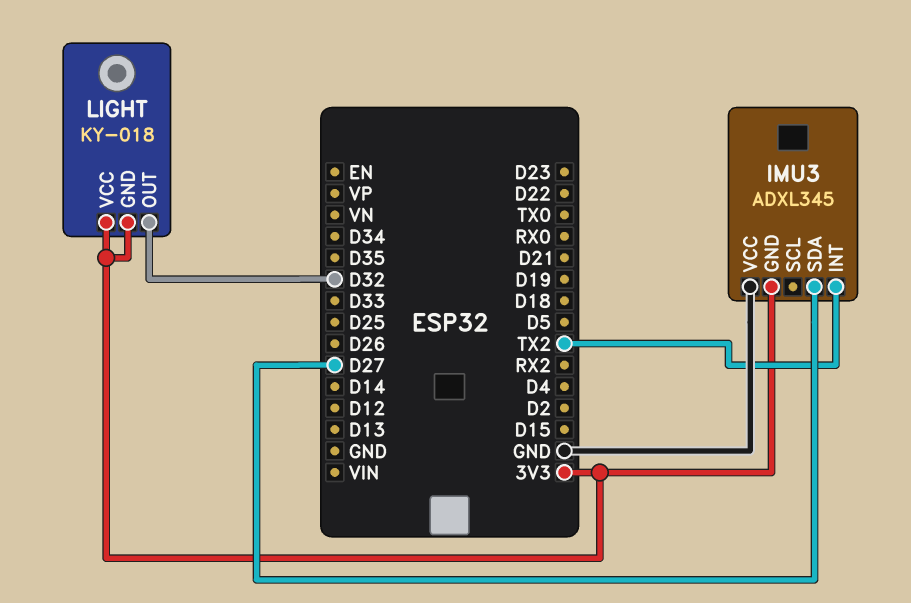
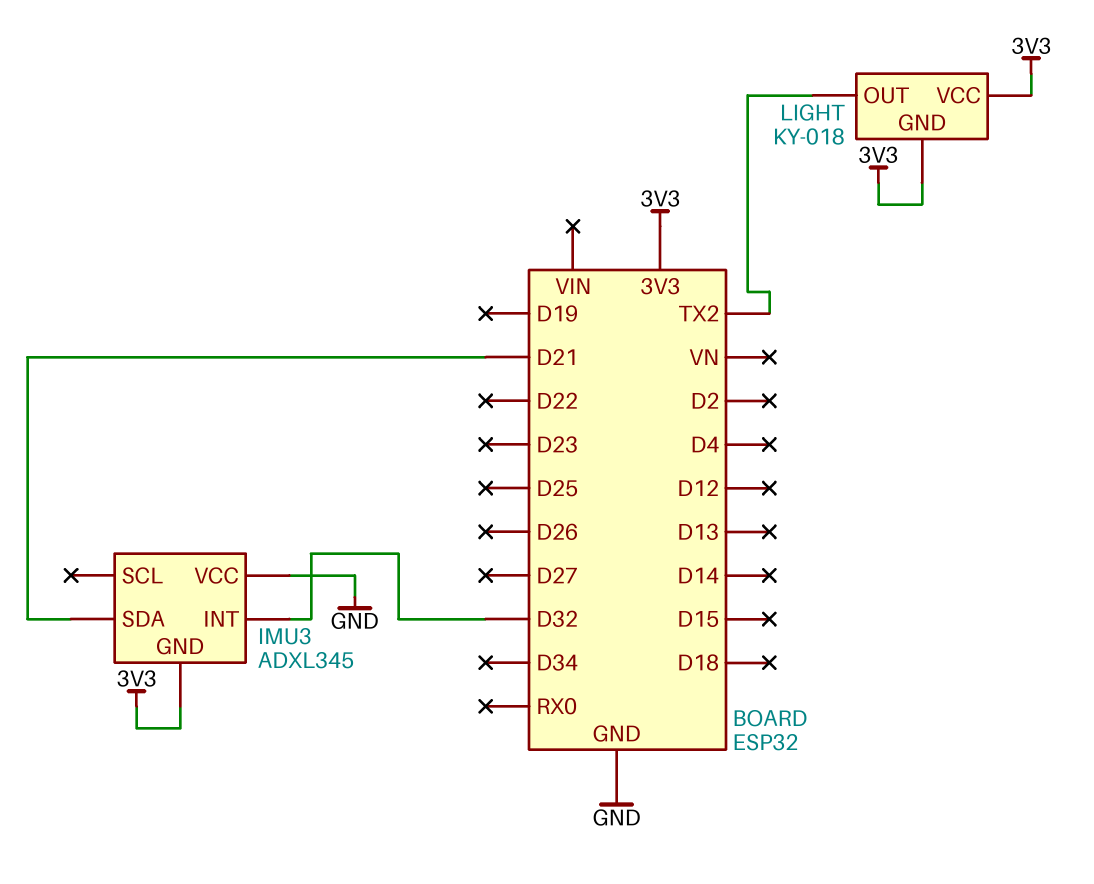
IMU3 pin INT: TX2 -> D32
IMU3 pin SDA: D27 -> D21
LIGHT pin OUT: D32 -> TX2

